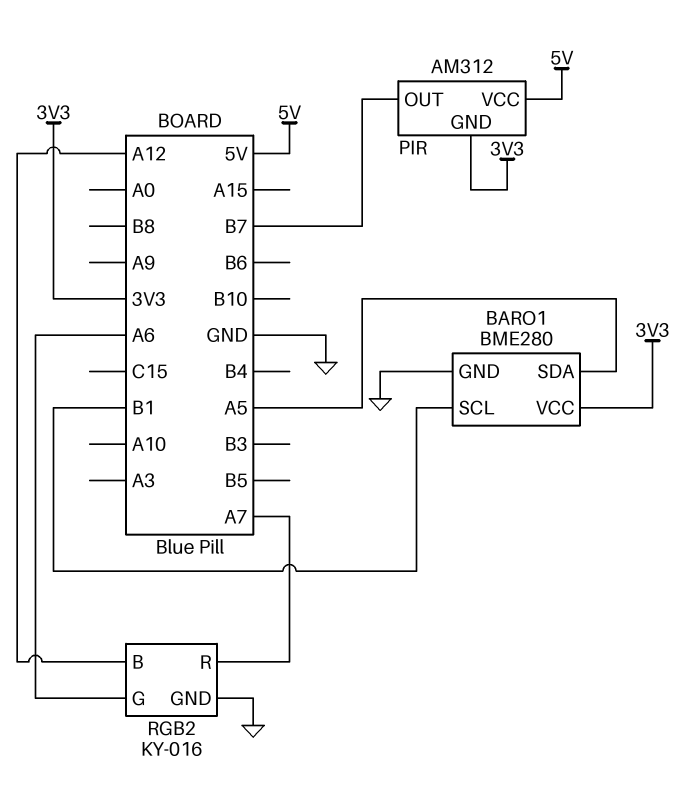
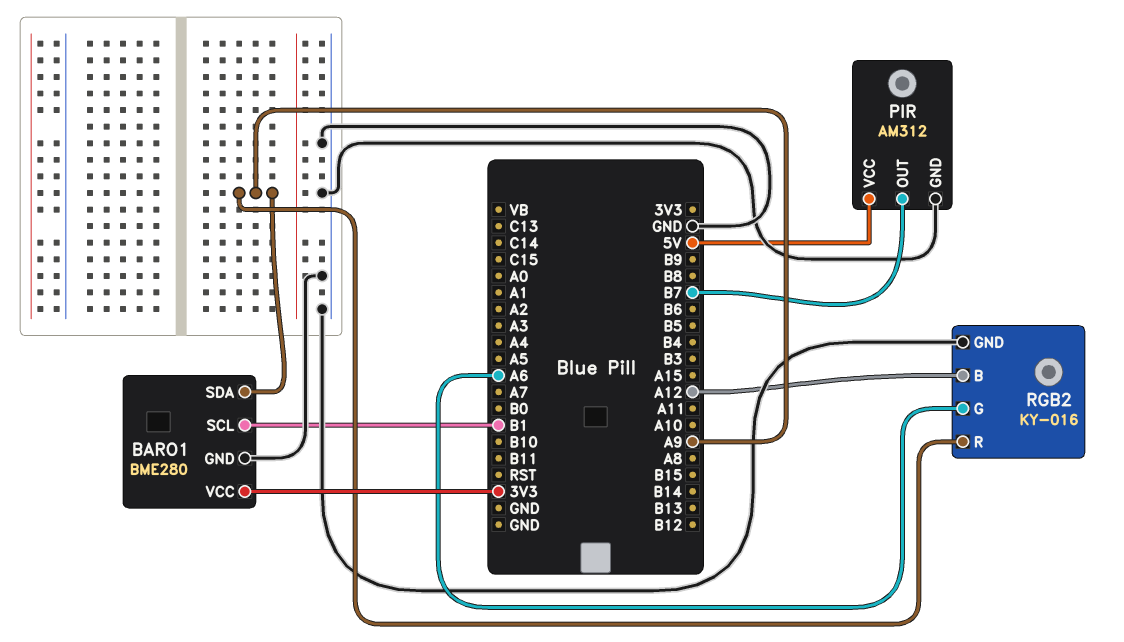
BARO1 pin SDA: A5 -> A9
PIR pin GND: 3V3 -> GND
RGB2 pin R: A7 -> A9

